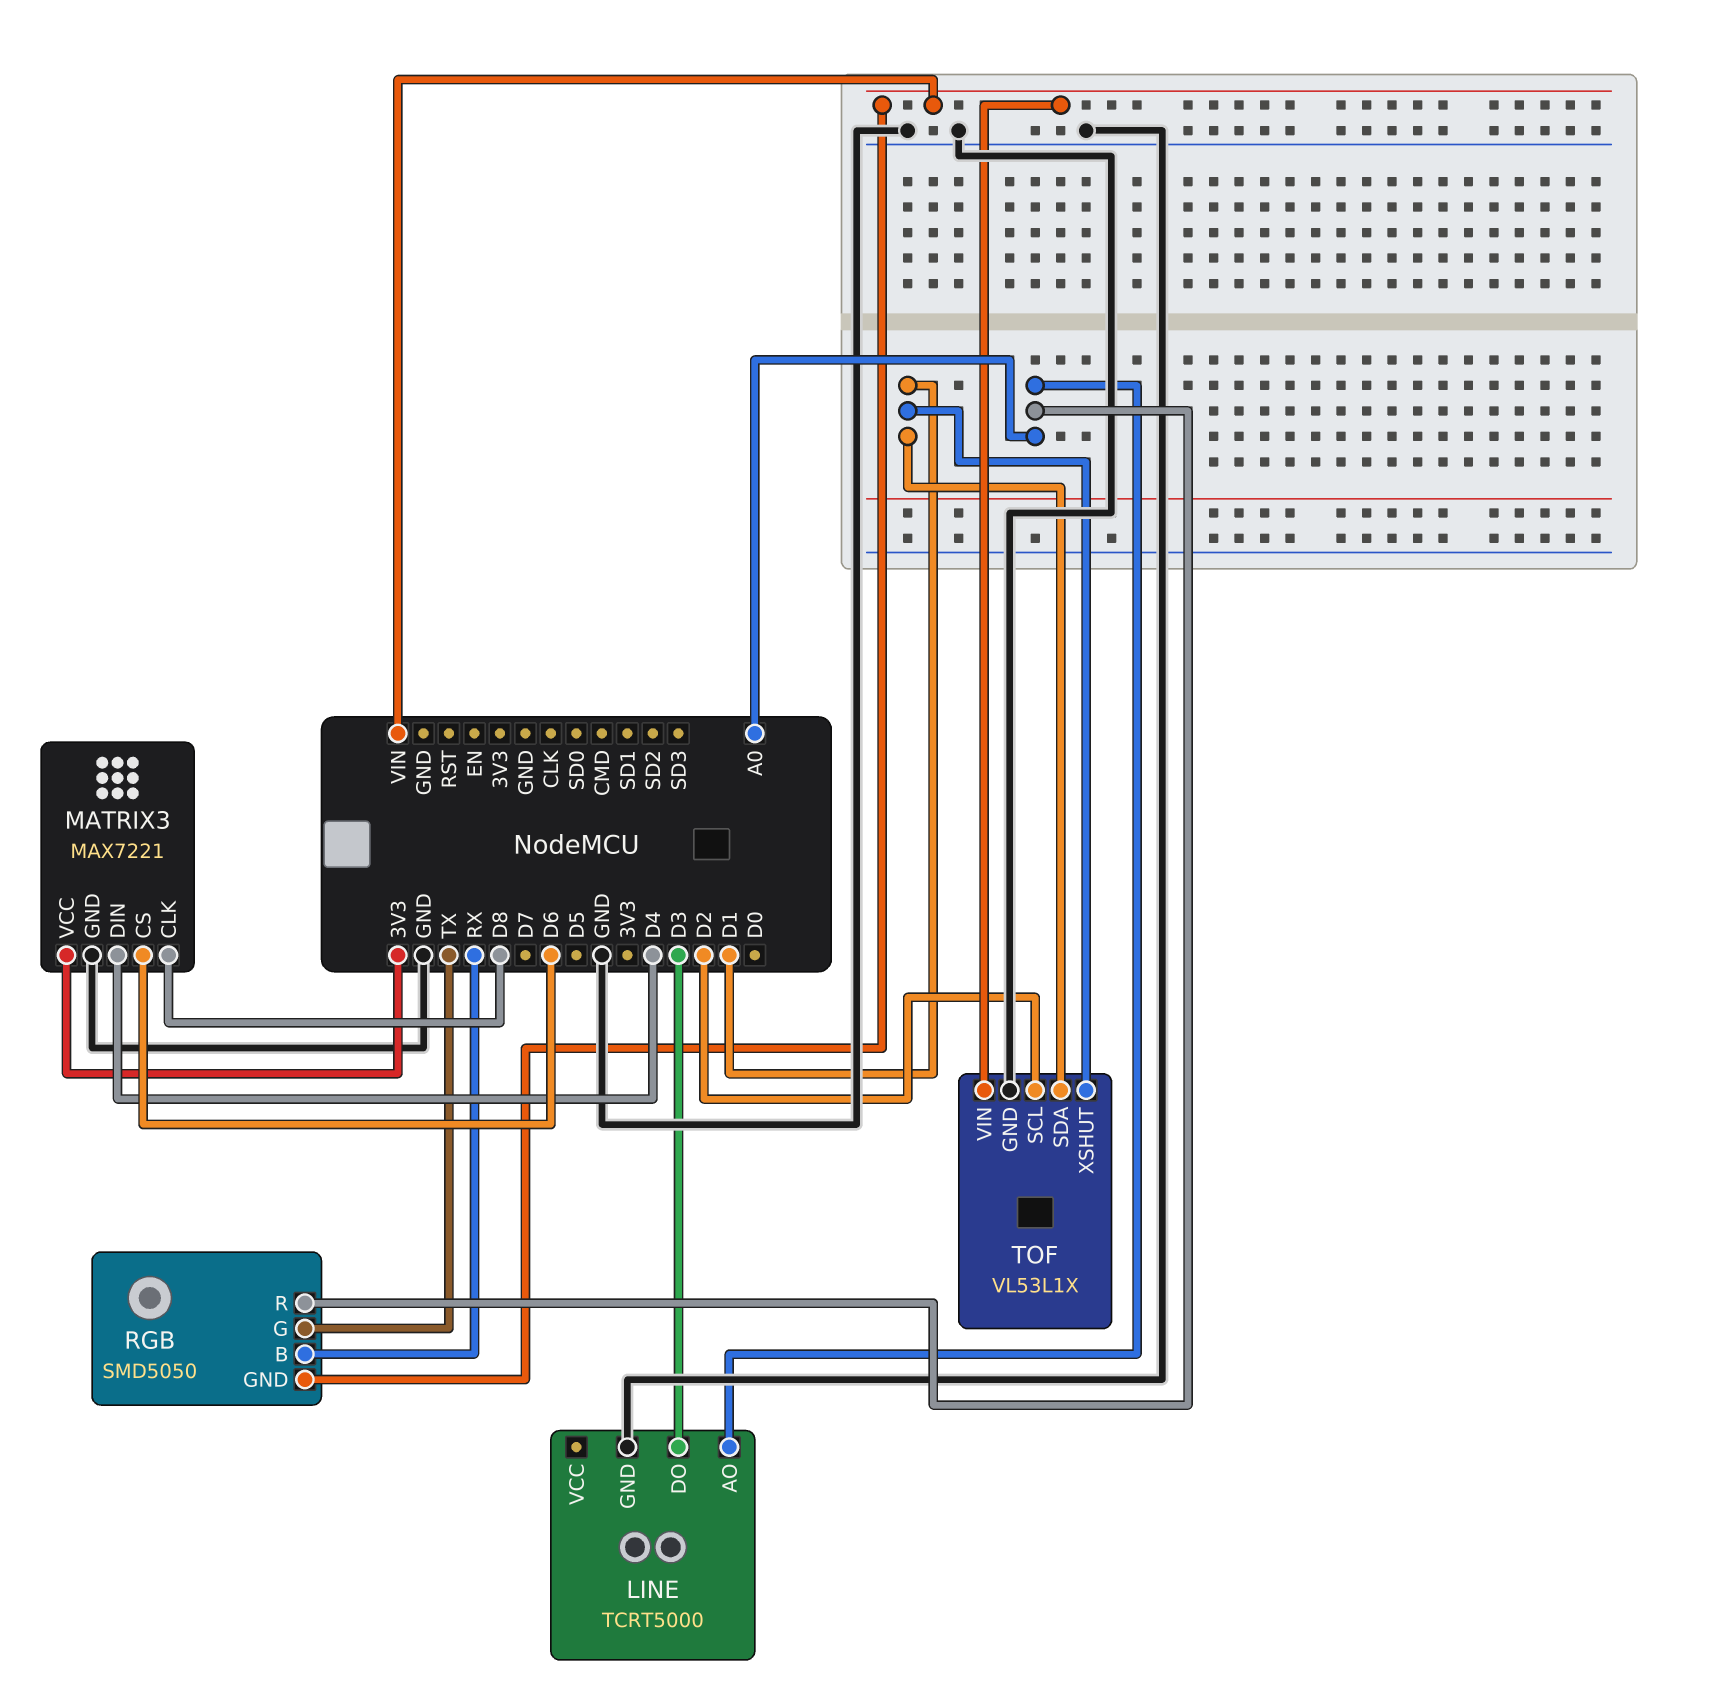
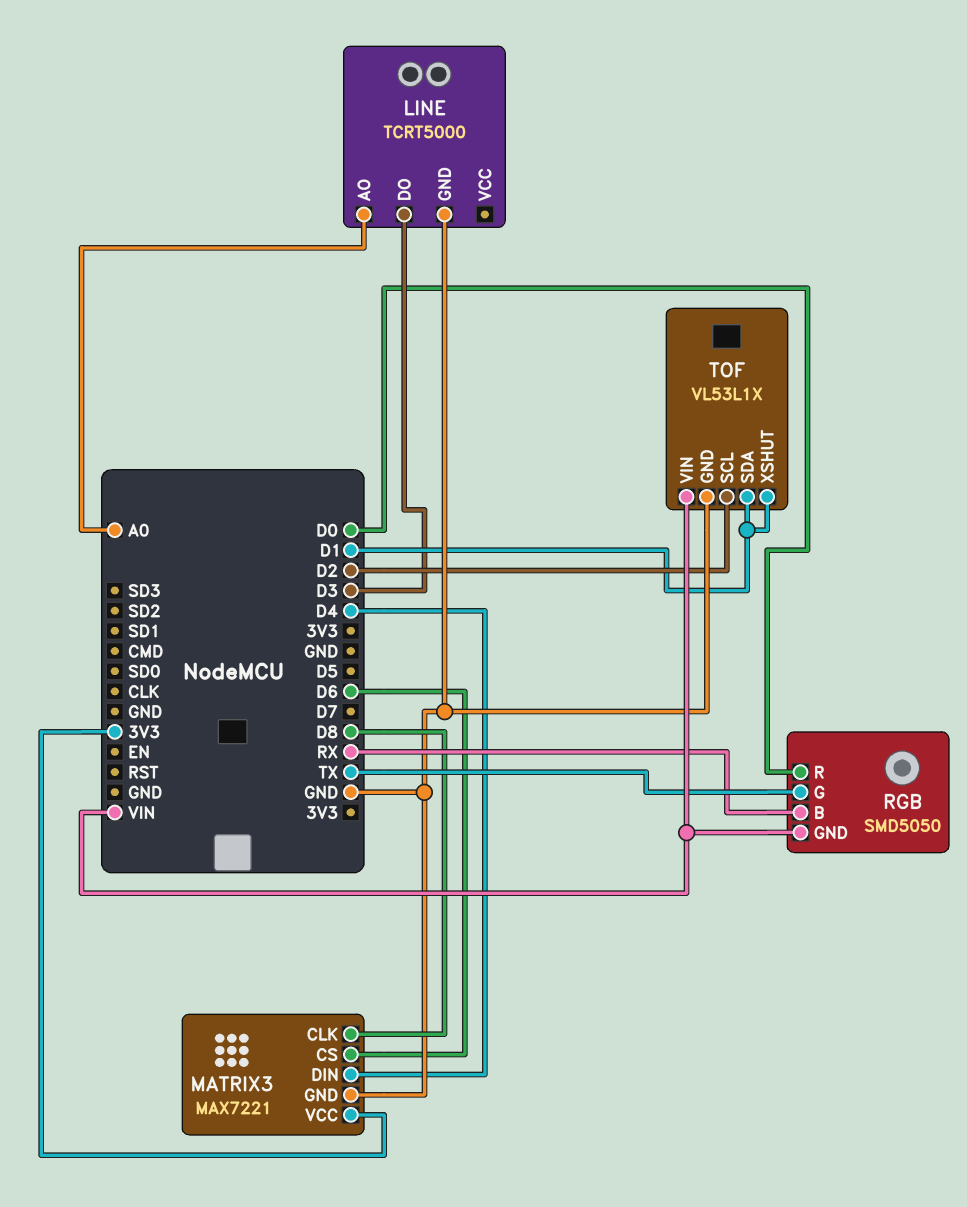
RGB pin R: A0 -> D0

